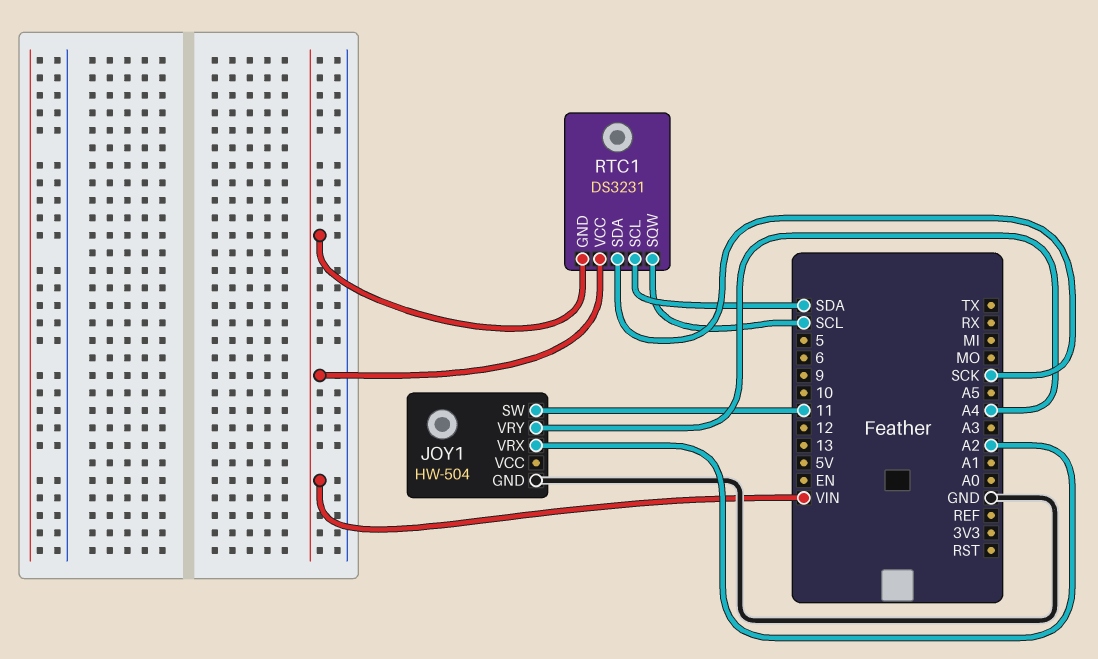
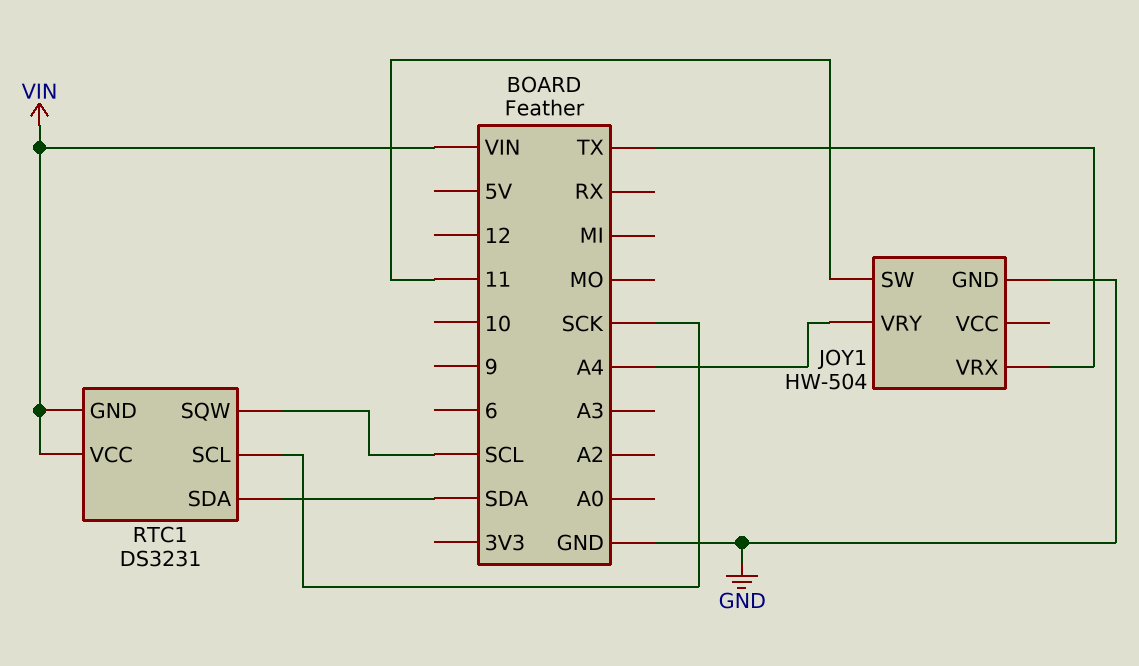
JOY1 pin VRX: A2 -> TX
RTC1 pin SCL: SDA -> SCK
RTC1 pin SDA: SCK -> SDA

